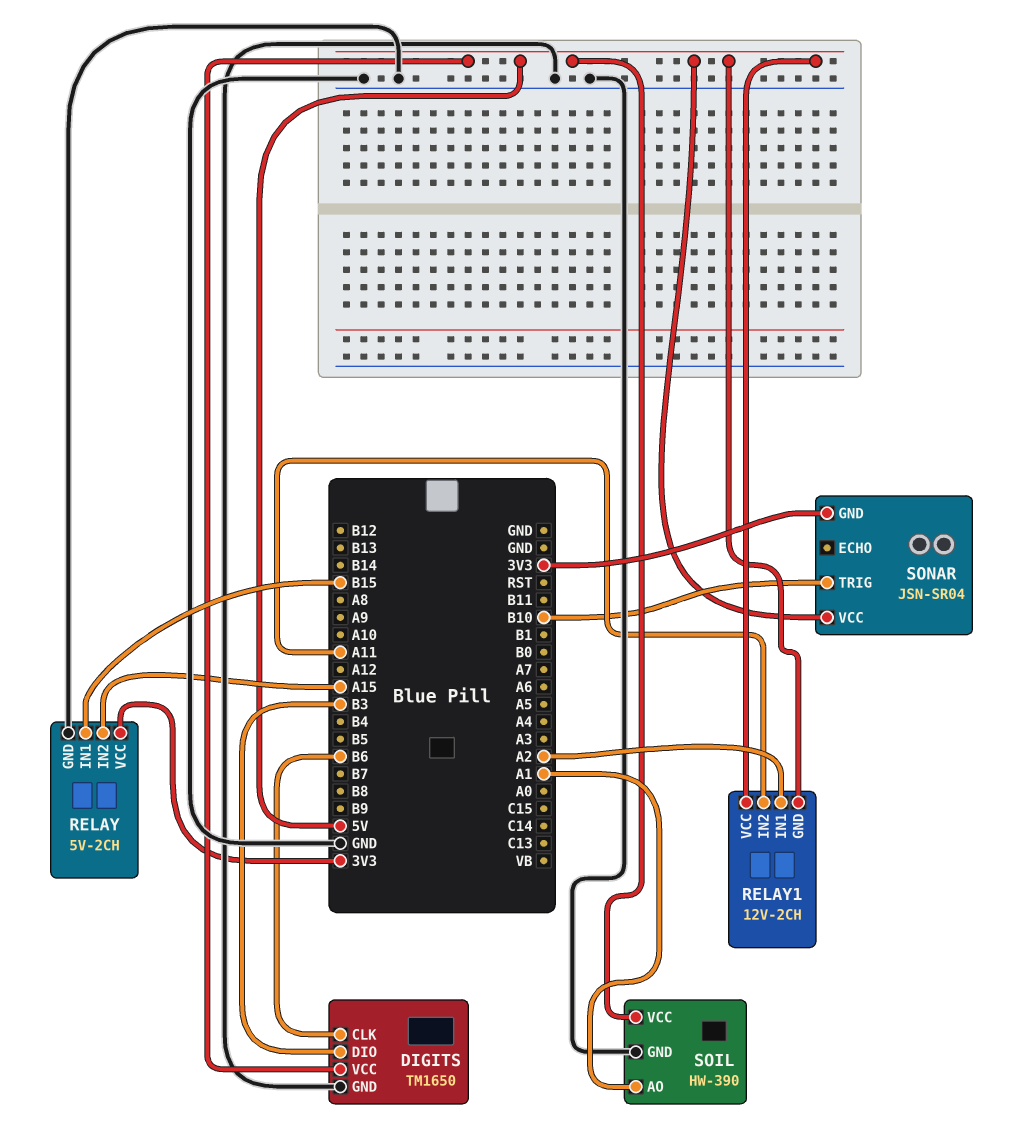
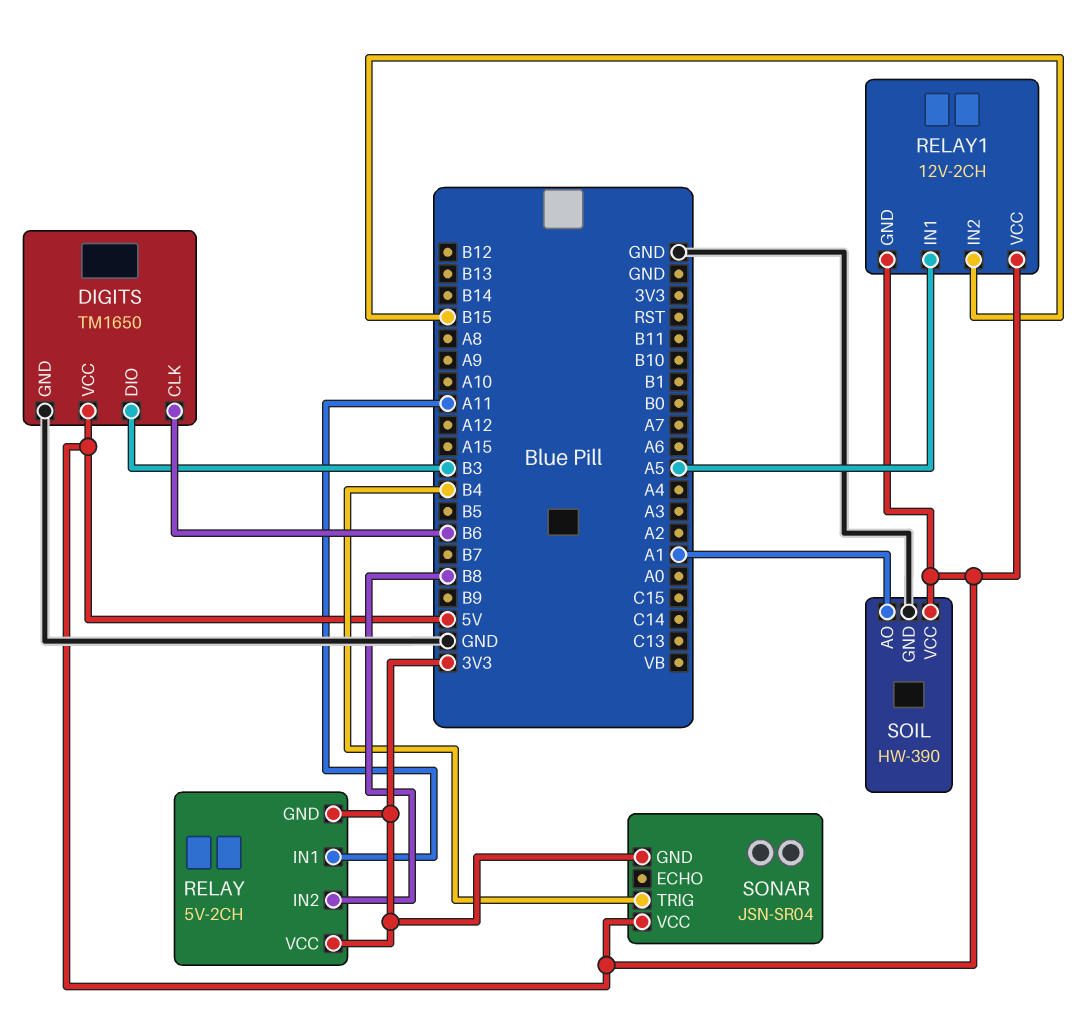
RELAY pin GND: GND -> 3V3
RELAY pin IN1: B15 -> A11
RELAY pin IN2: A15 -> B8
RELAY1 pin IN1: A2 -> A5
RELAY1 pin IN2: A11 -> B15
SONAR pin TRIG: B10 -> B4

